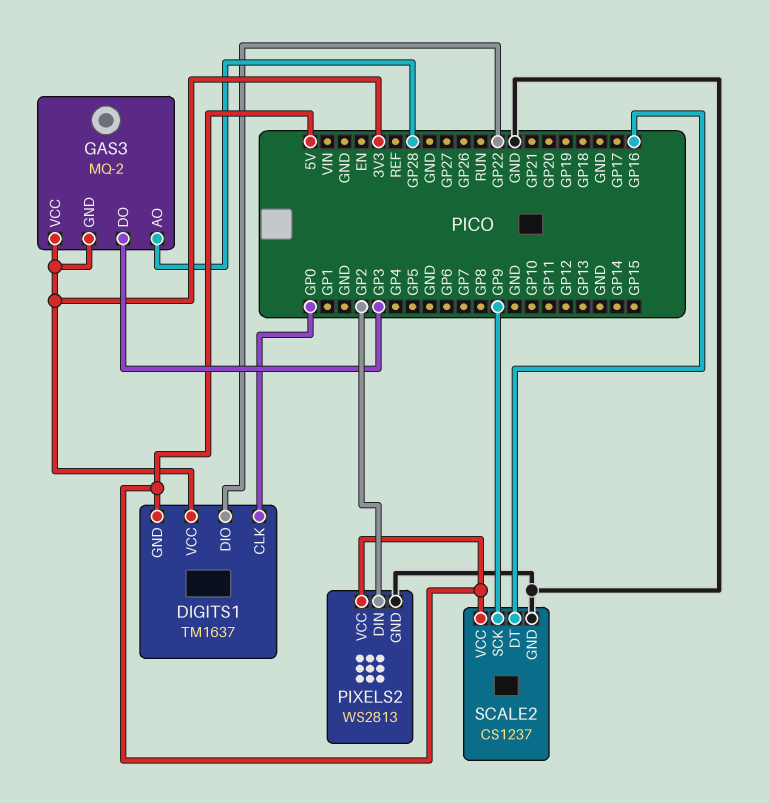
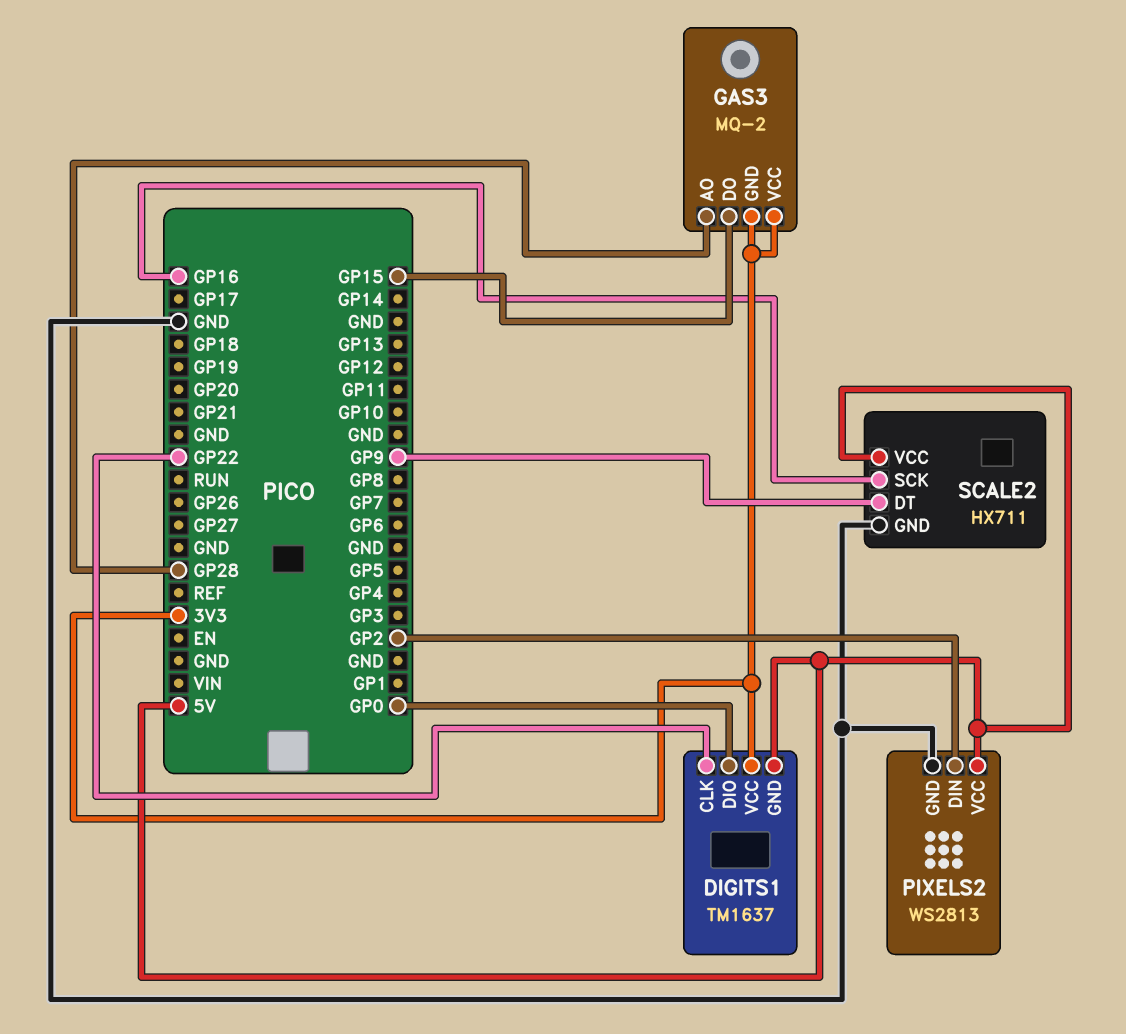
DIGITS1 pin CLK: GP0 -> GP22
DIGITS1 pin DIO: GP22 -> GP0
GAS3 pin DO: GP3 -> GP15
SCALE2: CS1237 -> HX711
SCALE2 pin DT: GP16 -> GP9
SCALE2 pin SCK: GP9 -> GP16

